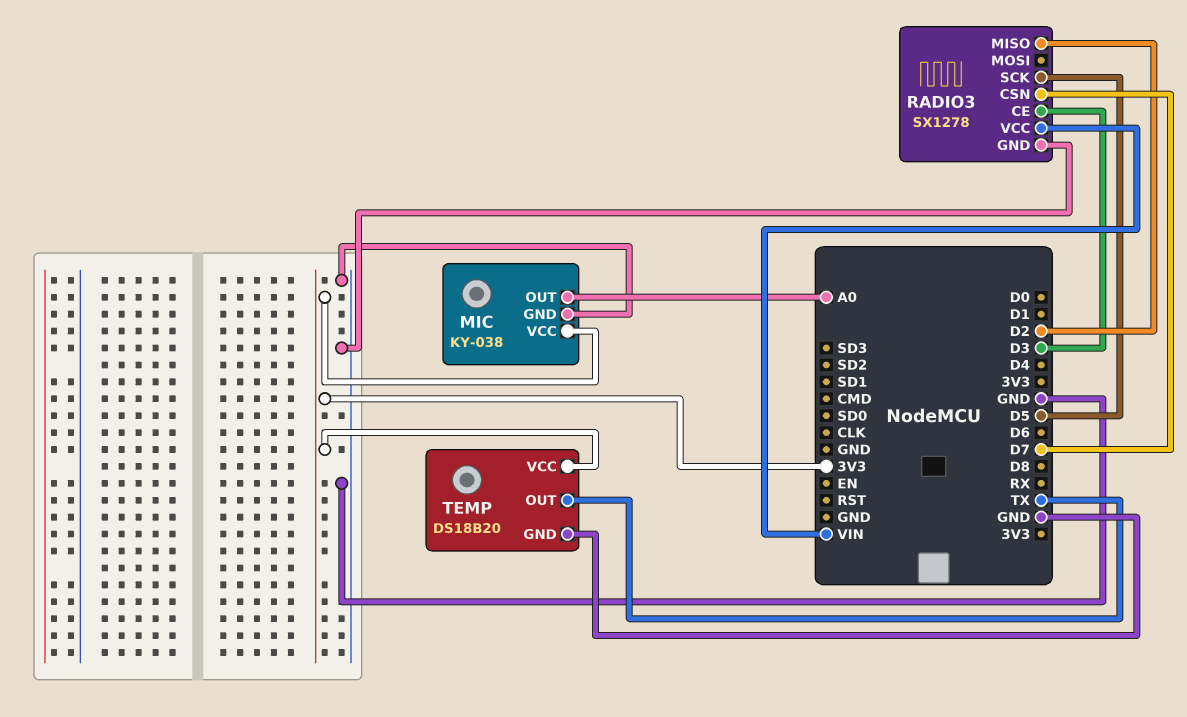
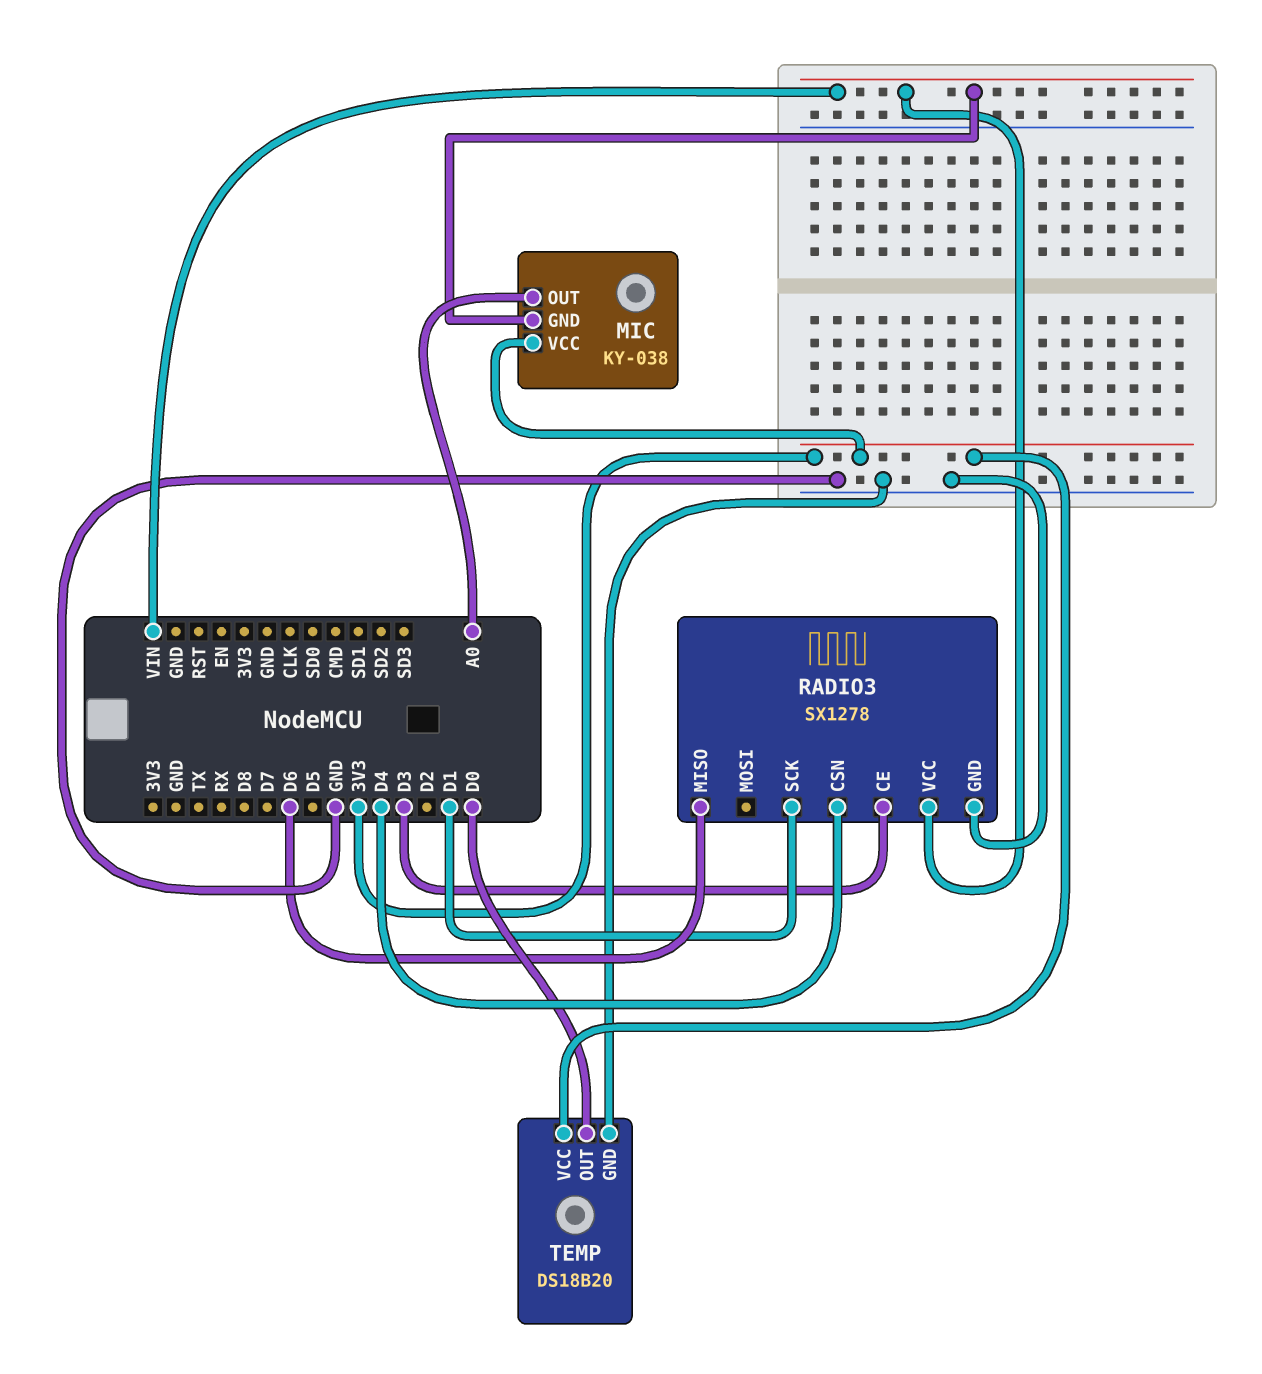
MIC pin GND: GND -> VIN
RADIO3 pin CSN: D7 -> D4
RADIO3 pin MISO: D2 -> D6
RADIO3 pin SCK: D5 -> D1
TEMP pin OUT: TX -> D0

